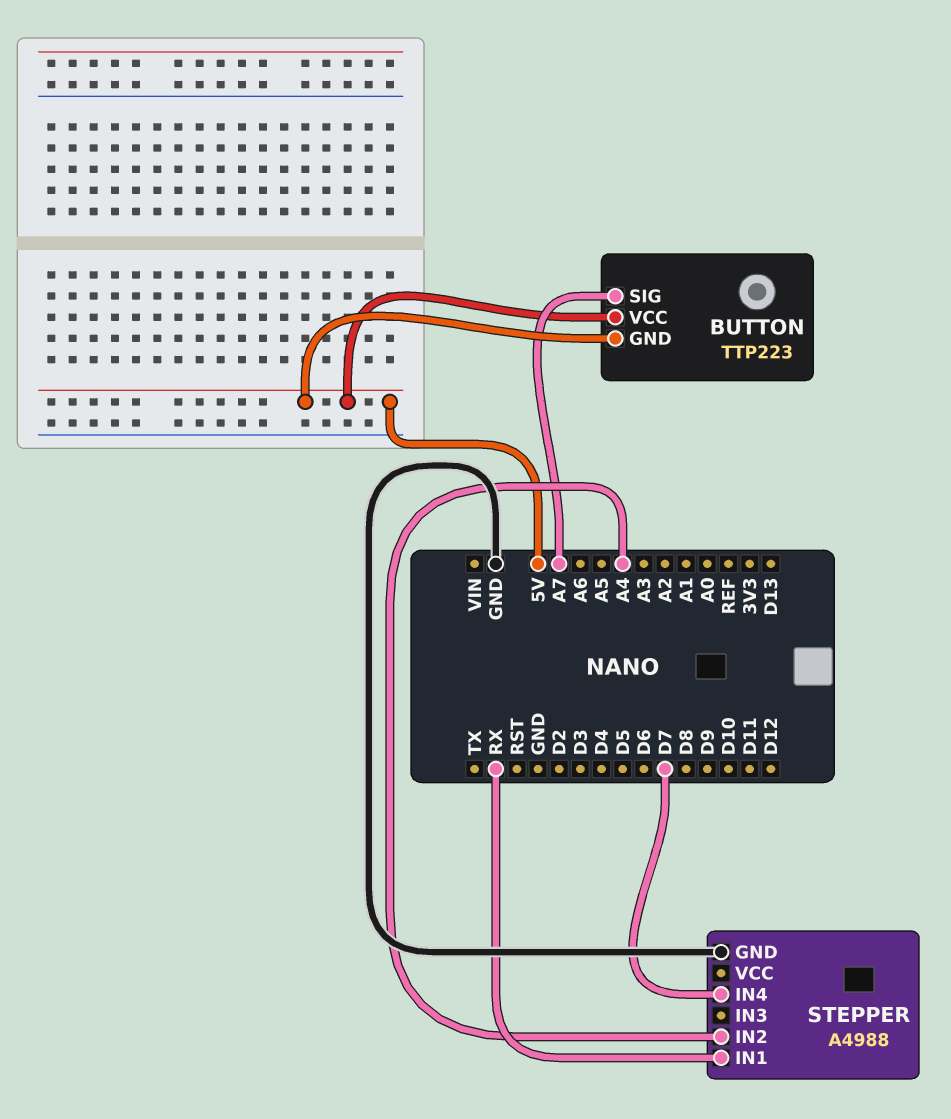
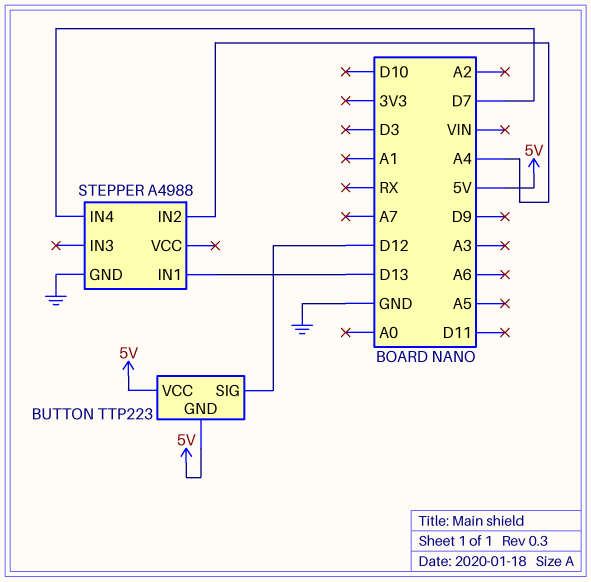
BUTTON pin SIG: A7 -> D12
STEPPER pin IN1: RX -> D13

